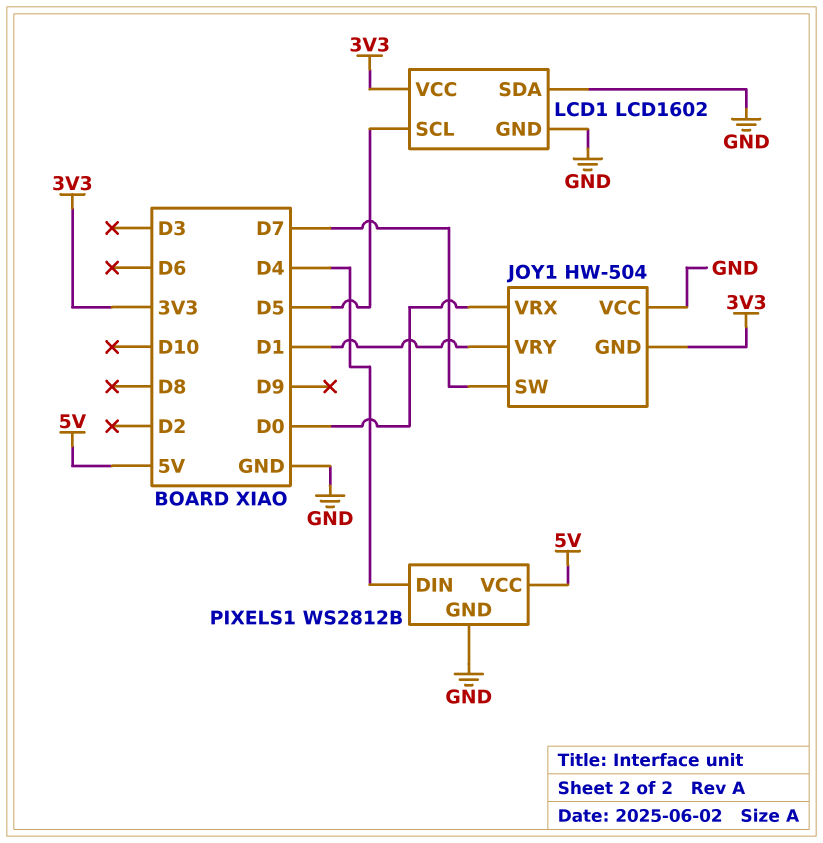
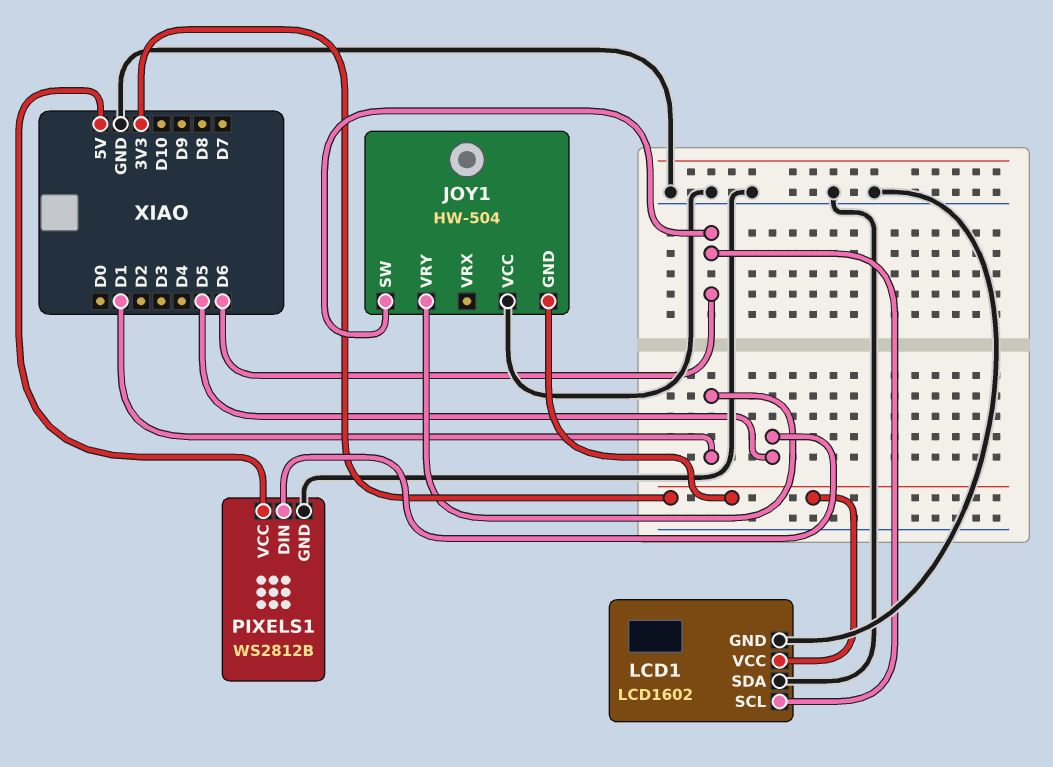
JOY1 pin SW: D7 -> D6
JOY1 pin VRX: D0 -> none
LCD1 pin SCL: D5 -> D6
PIXELS1 pin DIN: D4 -> D5

